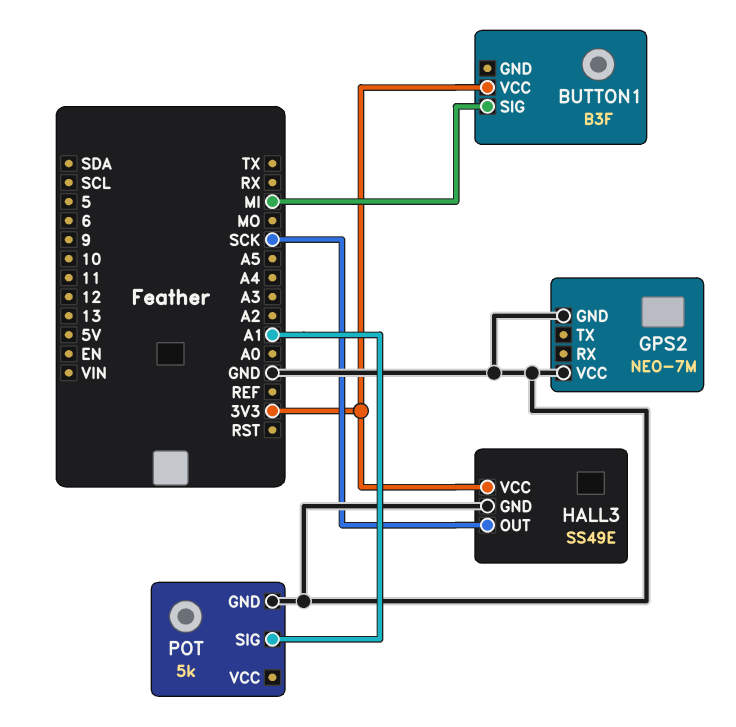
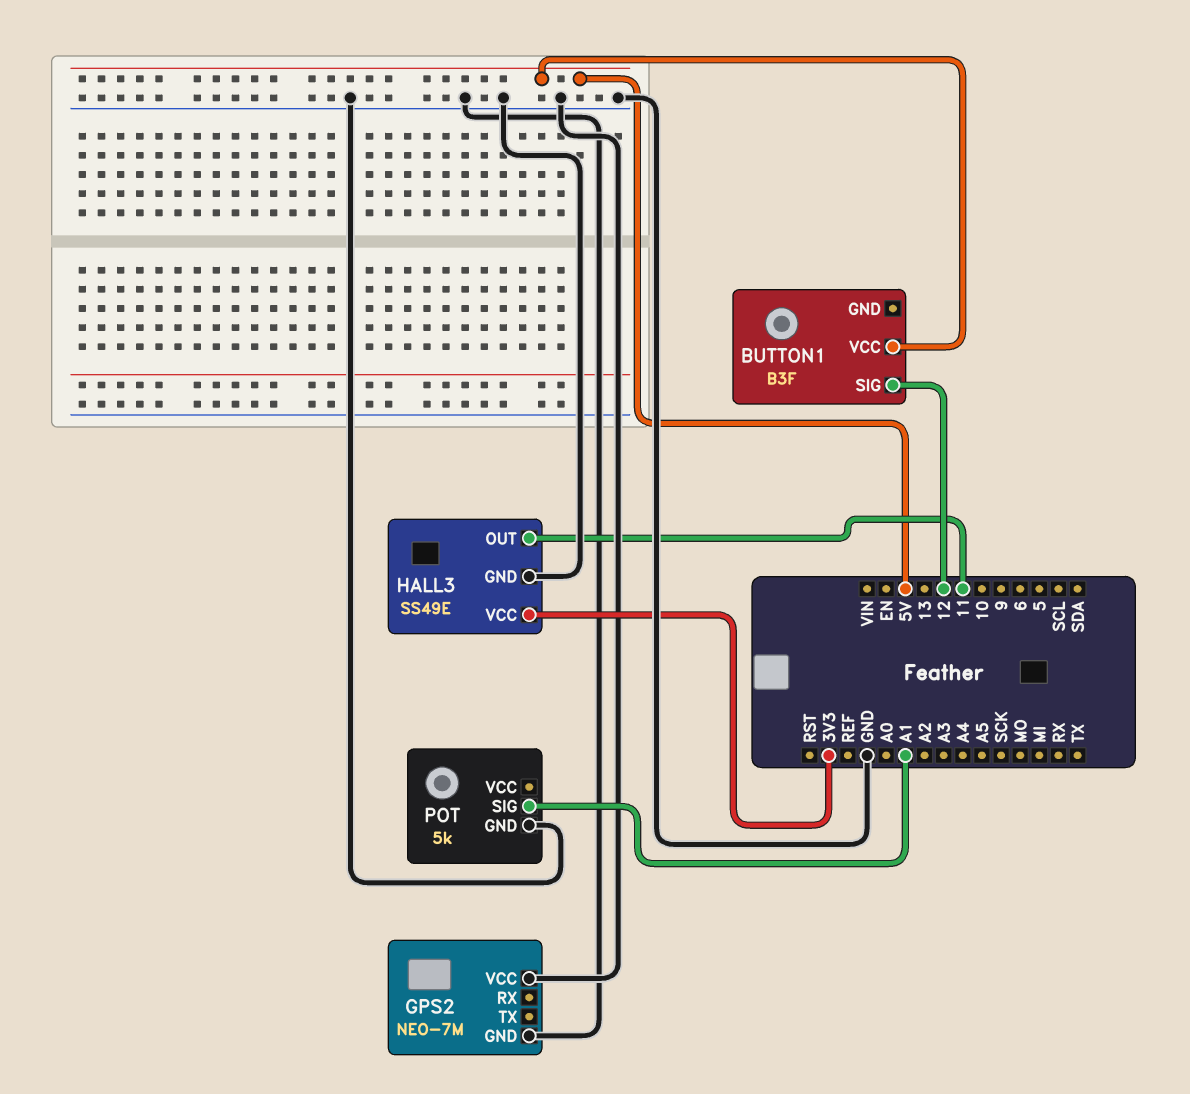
BUTTON1 pin SIG: MI -> 12
BUTTON1 pin VCC: 3V3 -> 5V
HALL3 pin OUT: SCK -> 11

